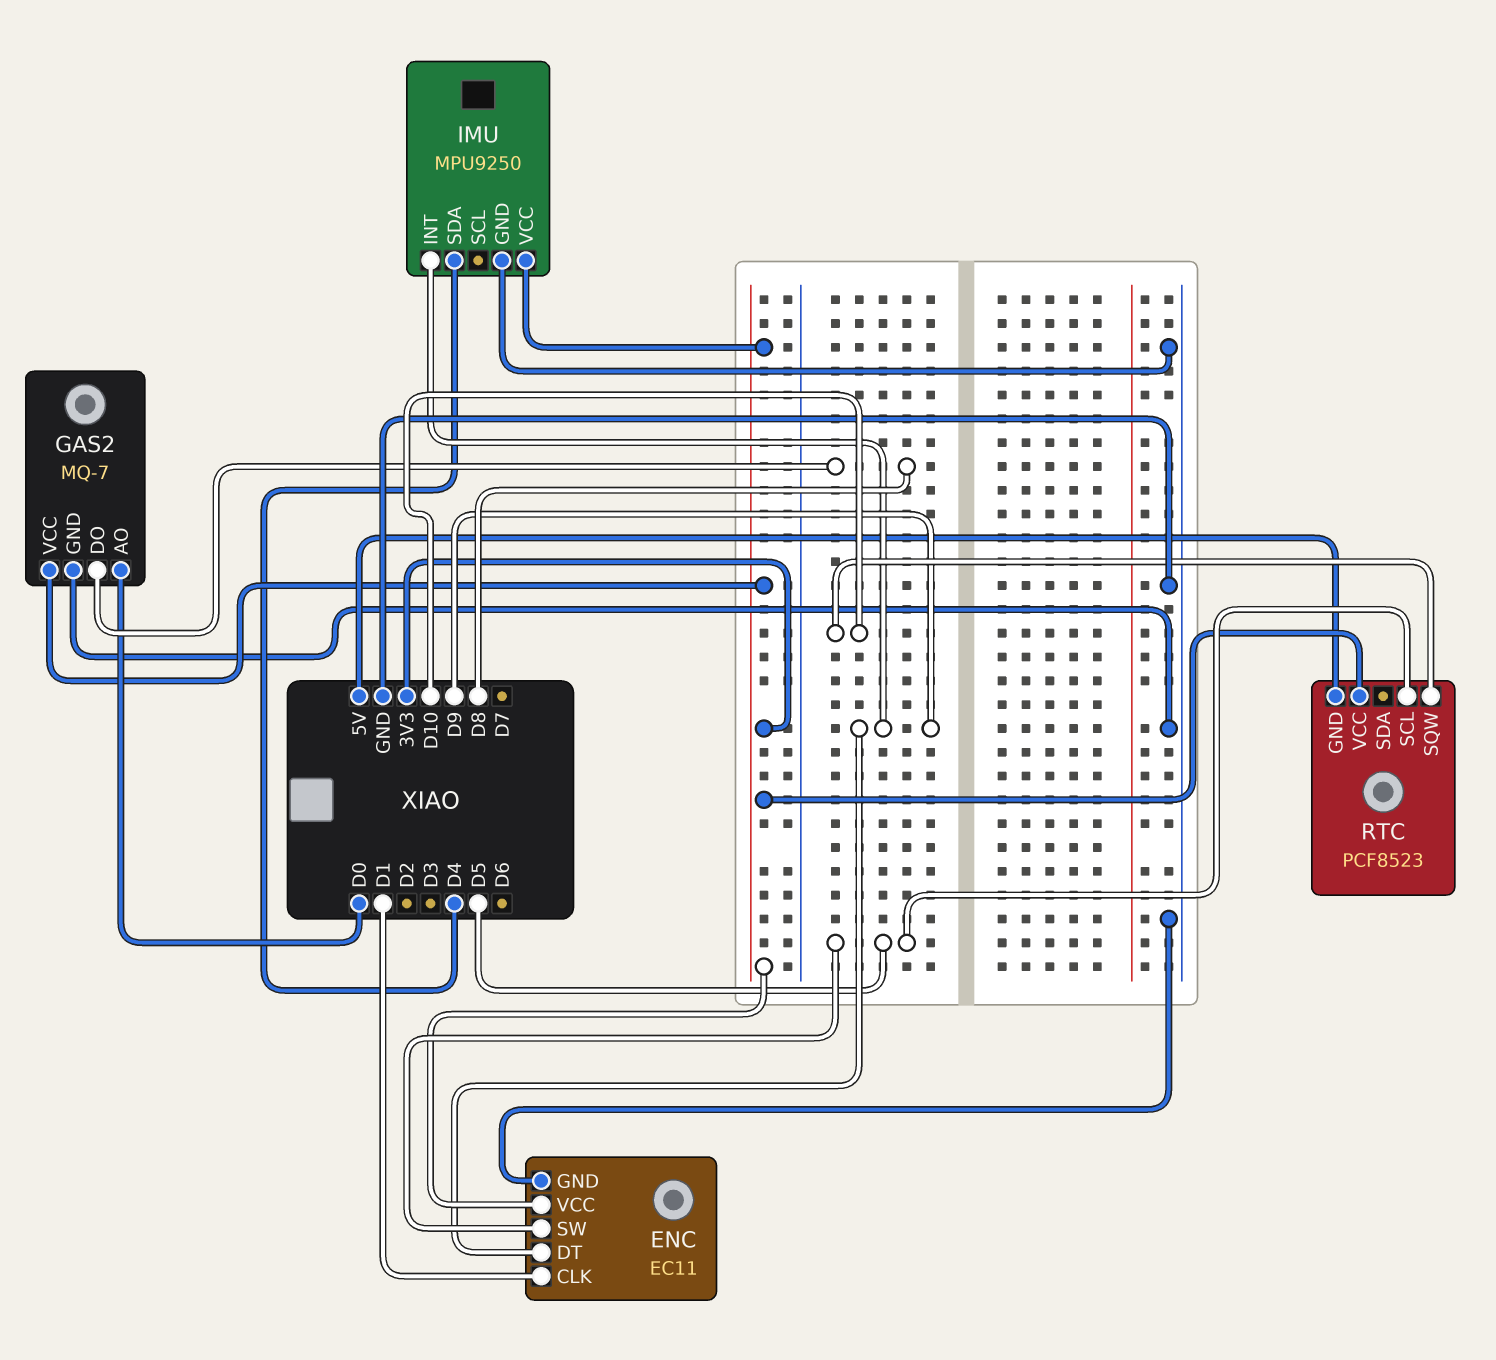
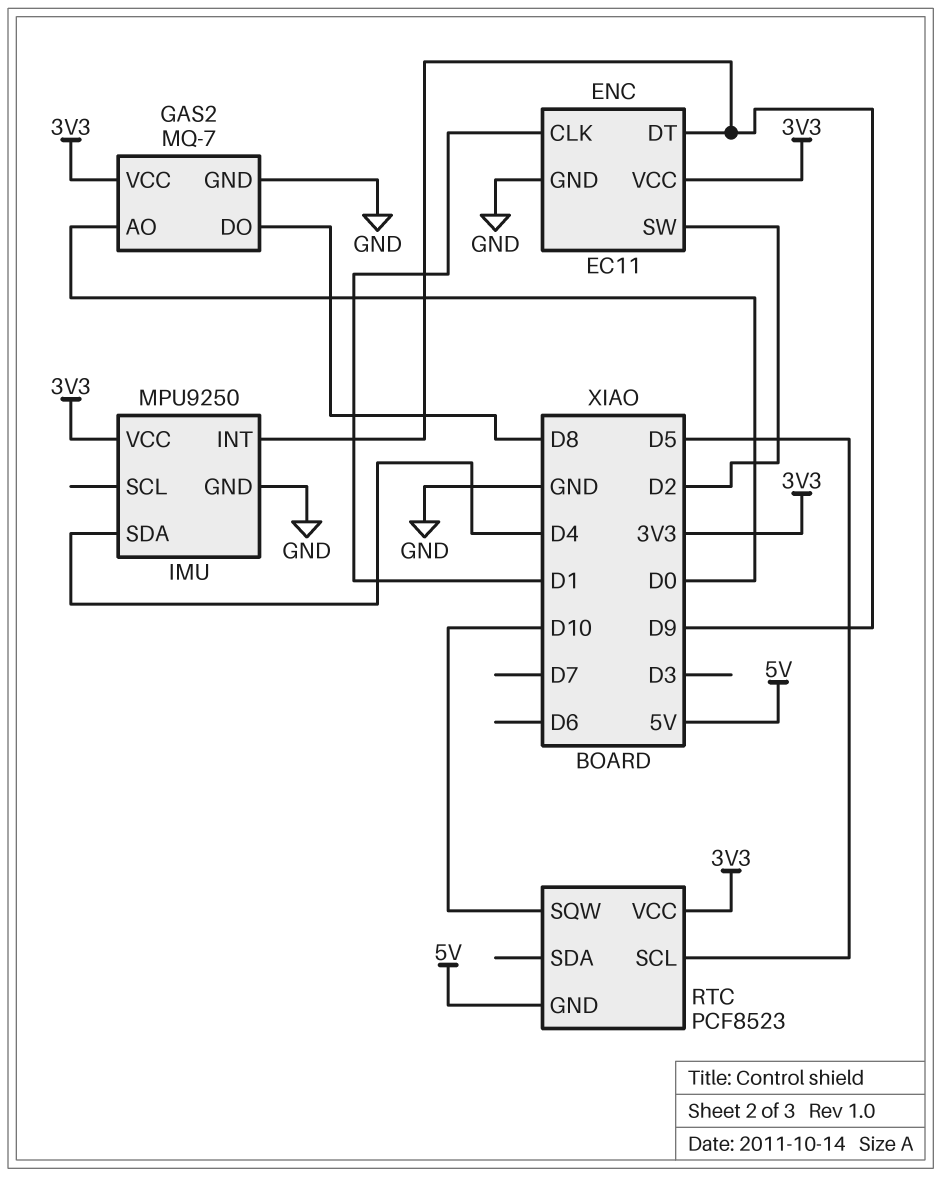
ENC pin SW: D5 -> D2

